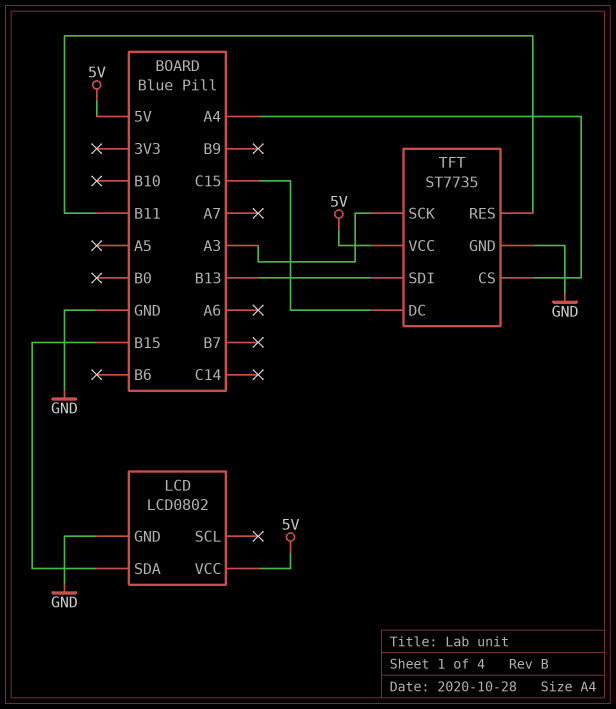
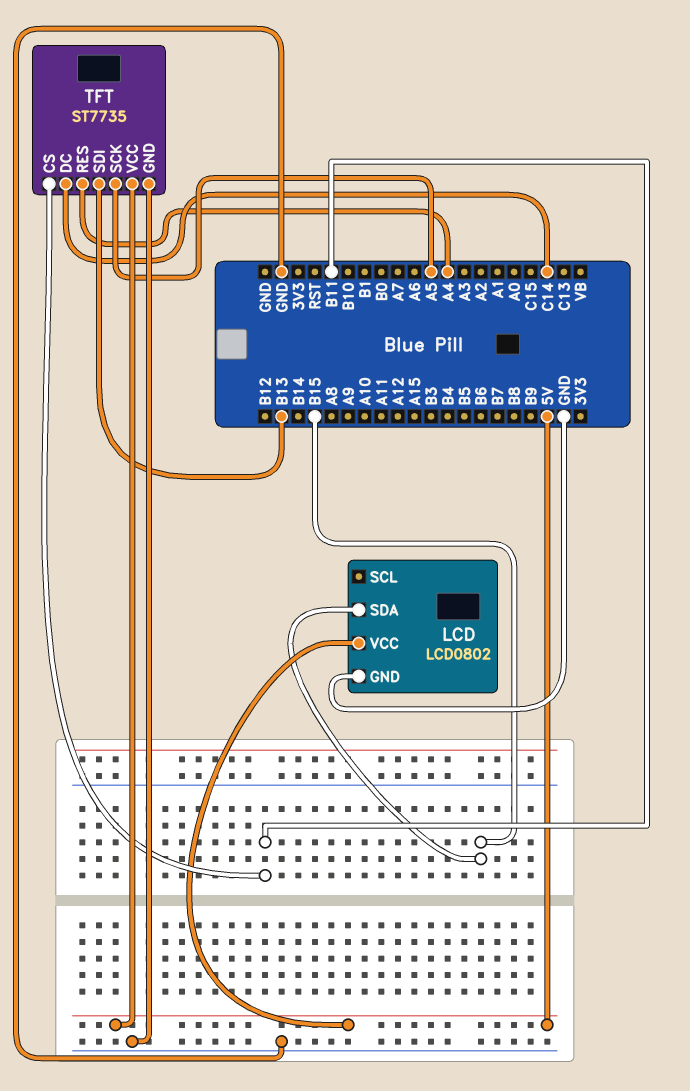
TFT pin CS: A4 -> B11
TFT pin DC: C15 -> C14
TFT pin RES: B11 -> A4
TFT pin SCK: A3 -> A5

